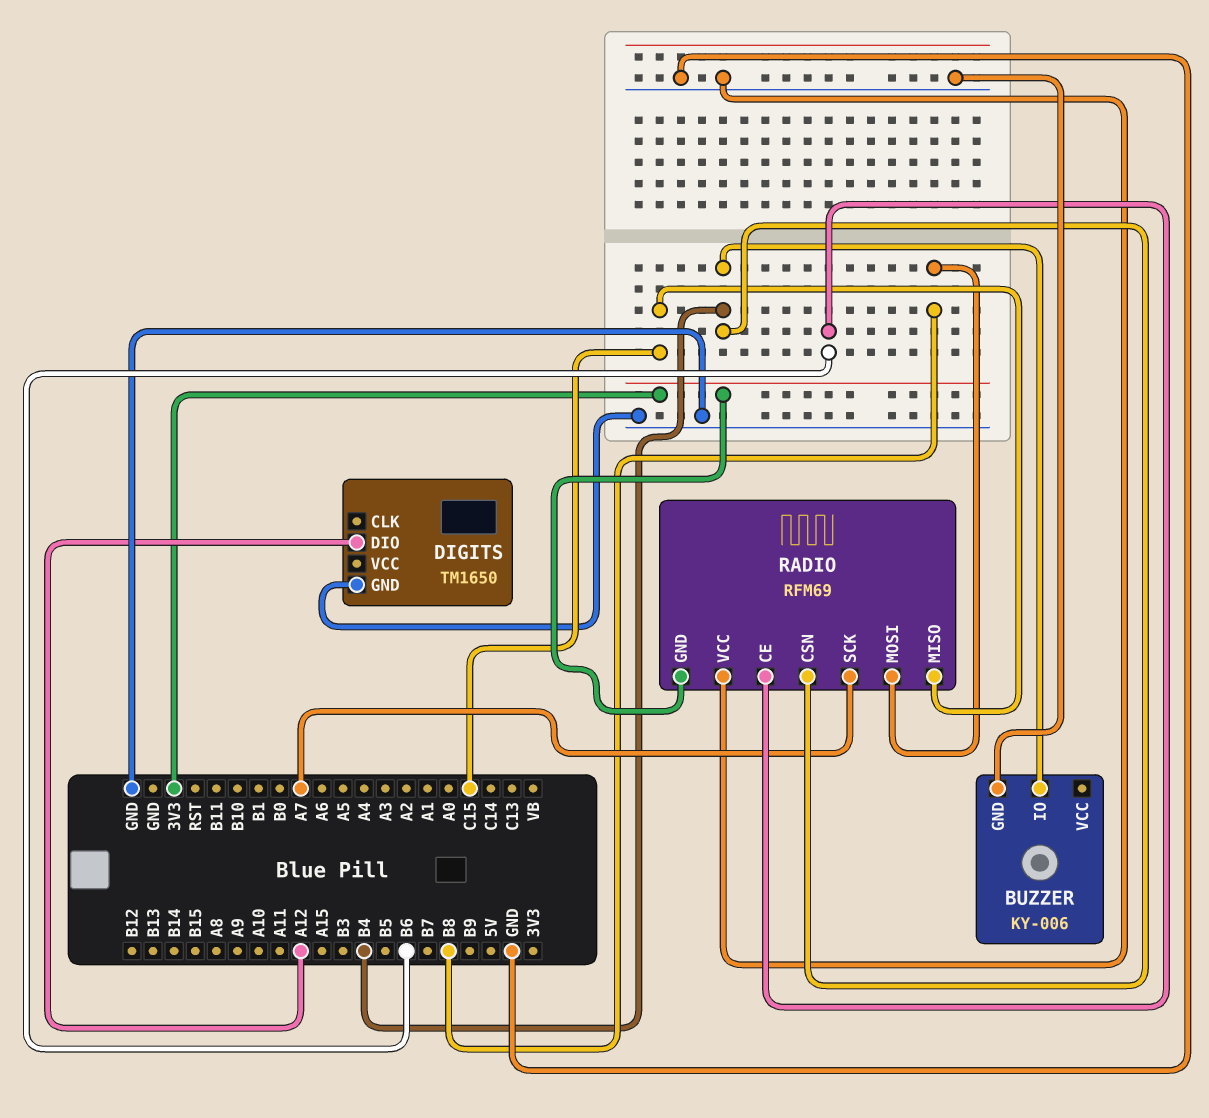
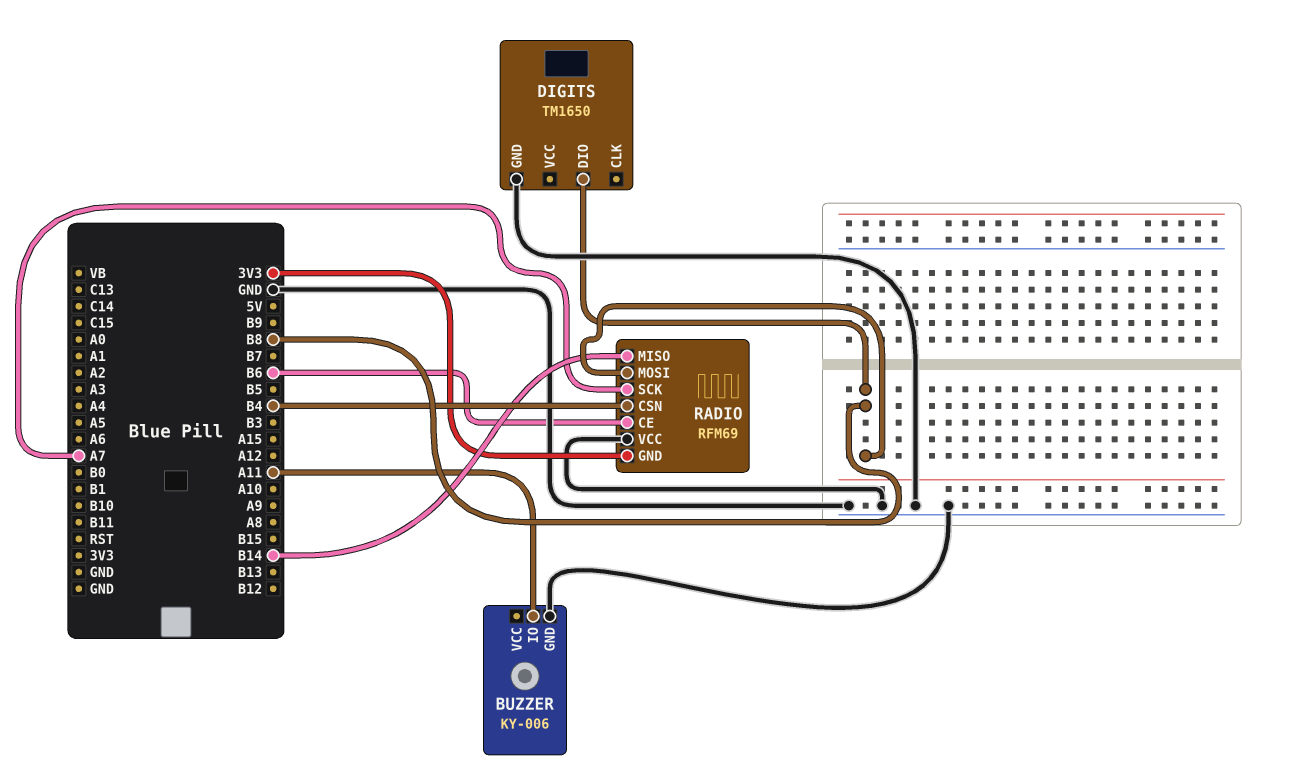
BUZZER pin IO: B4 -> A11
DIGITS pin DIO: A12 -> B8
RADIO pin MISO: C15 -> B14

